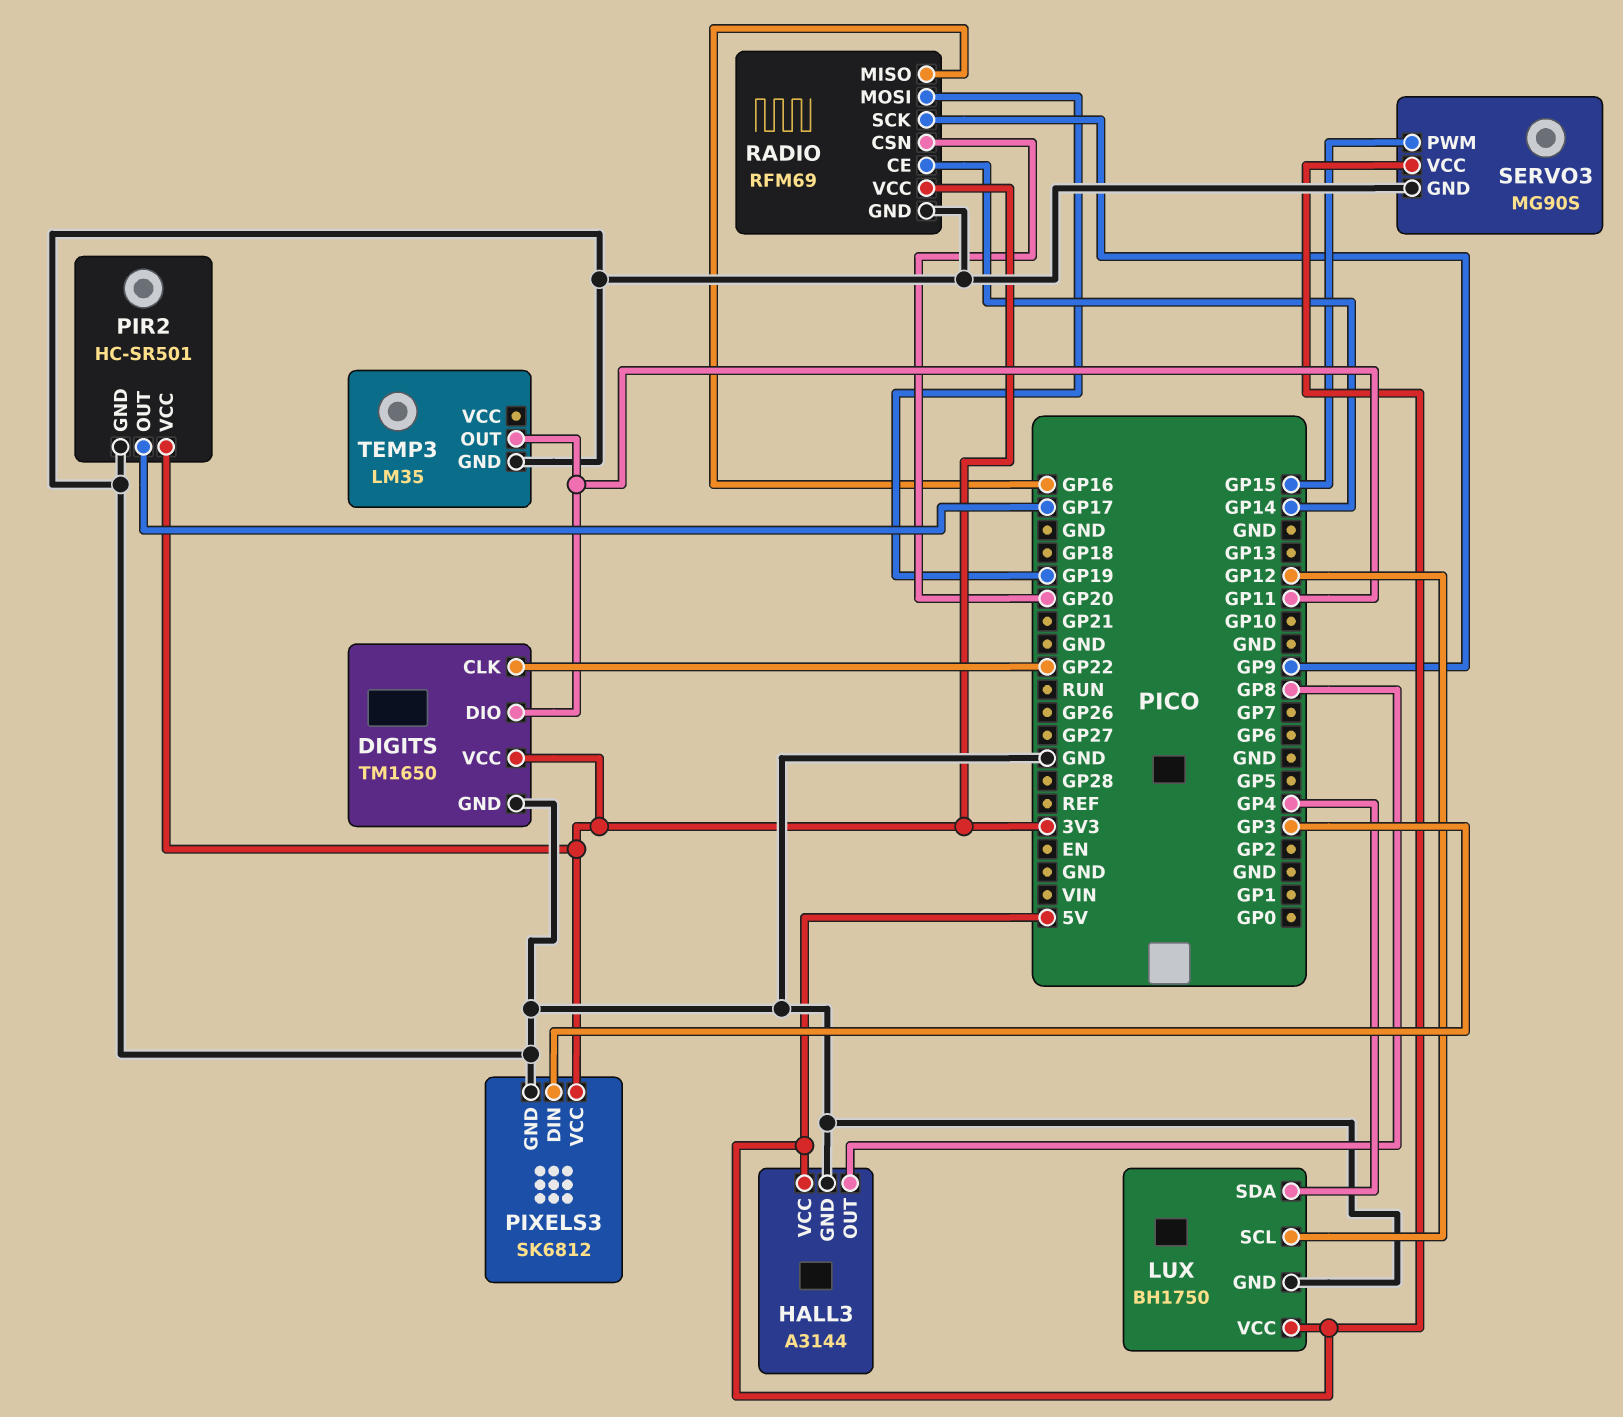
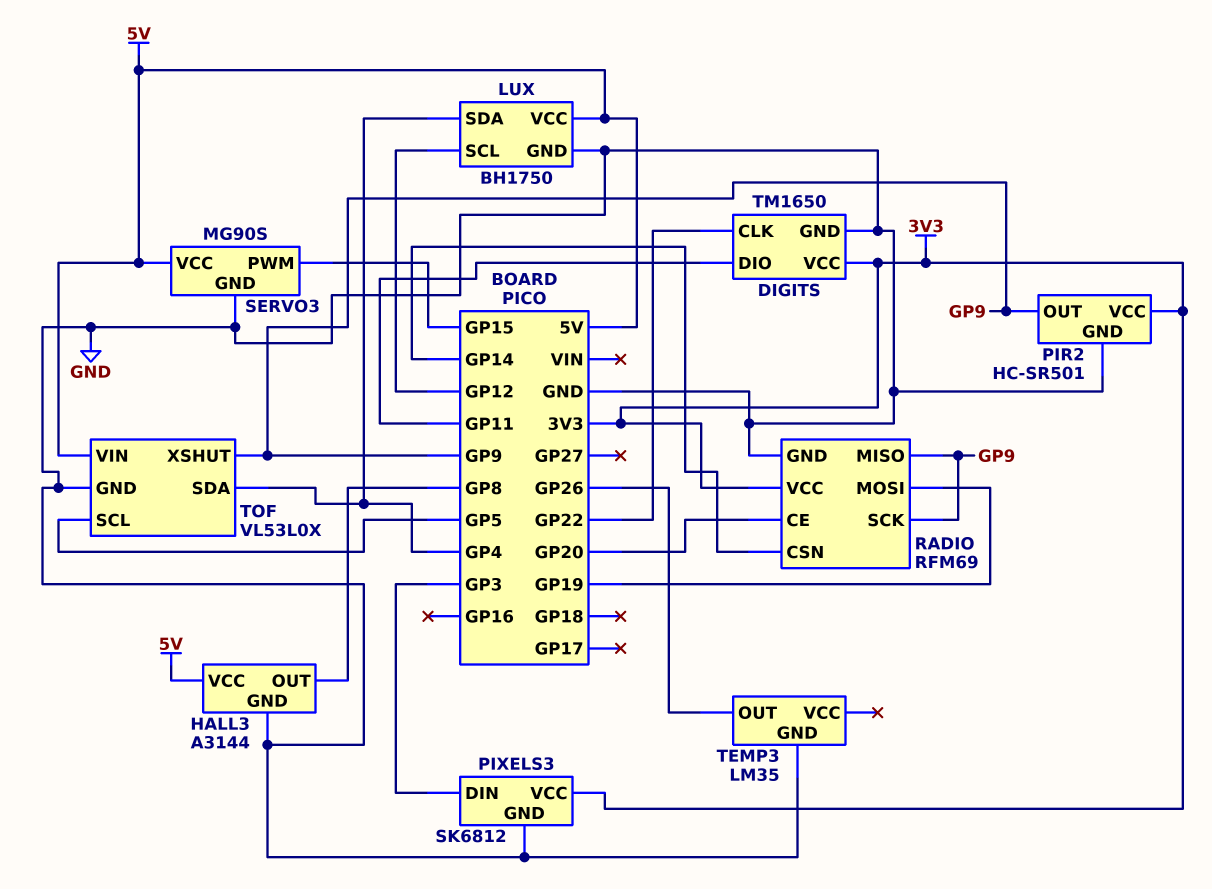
PIR2 pin OUT: GP17 -> GP9
RADIO pin CE: GP14 -> GP20
RADIO pin CSN: GP20 -> GP14
RADIO pin MISO: GP16 -> GP9
TEMP3 pin OUT: GP11 -> GP26
TOF: none -> VL53L0X
TOF pin GND: none -> GND
TOF pin SCL: none -> GP5
TOF pin SDA: none -> GP4
TOF pin VIN: none -> 5V
TOF pin XSHUT: none -> GP9

